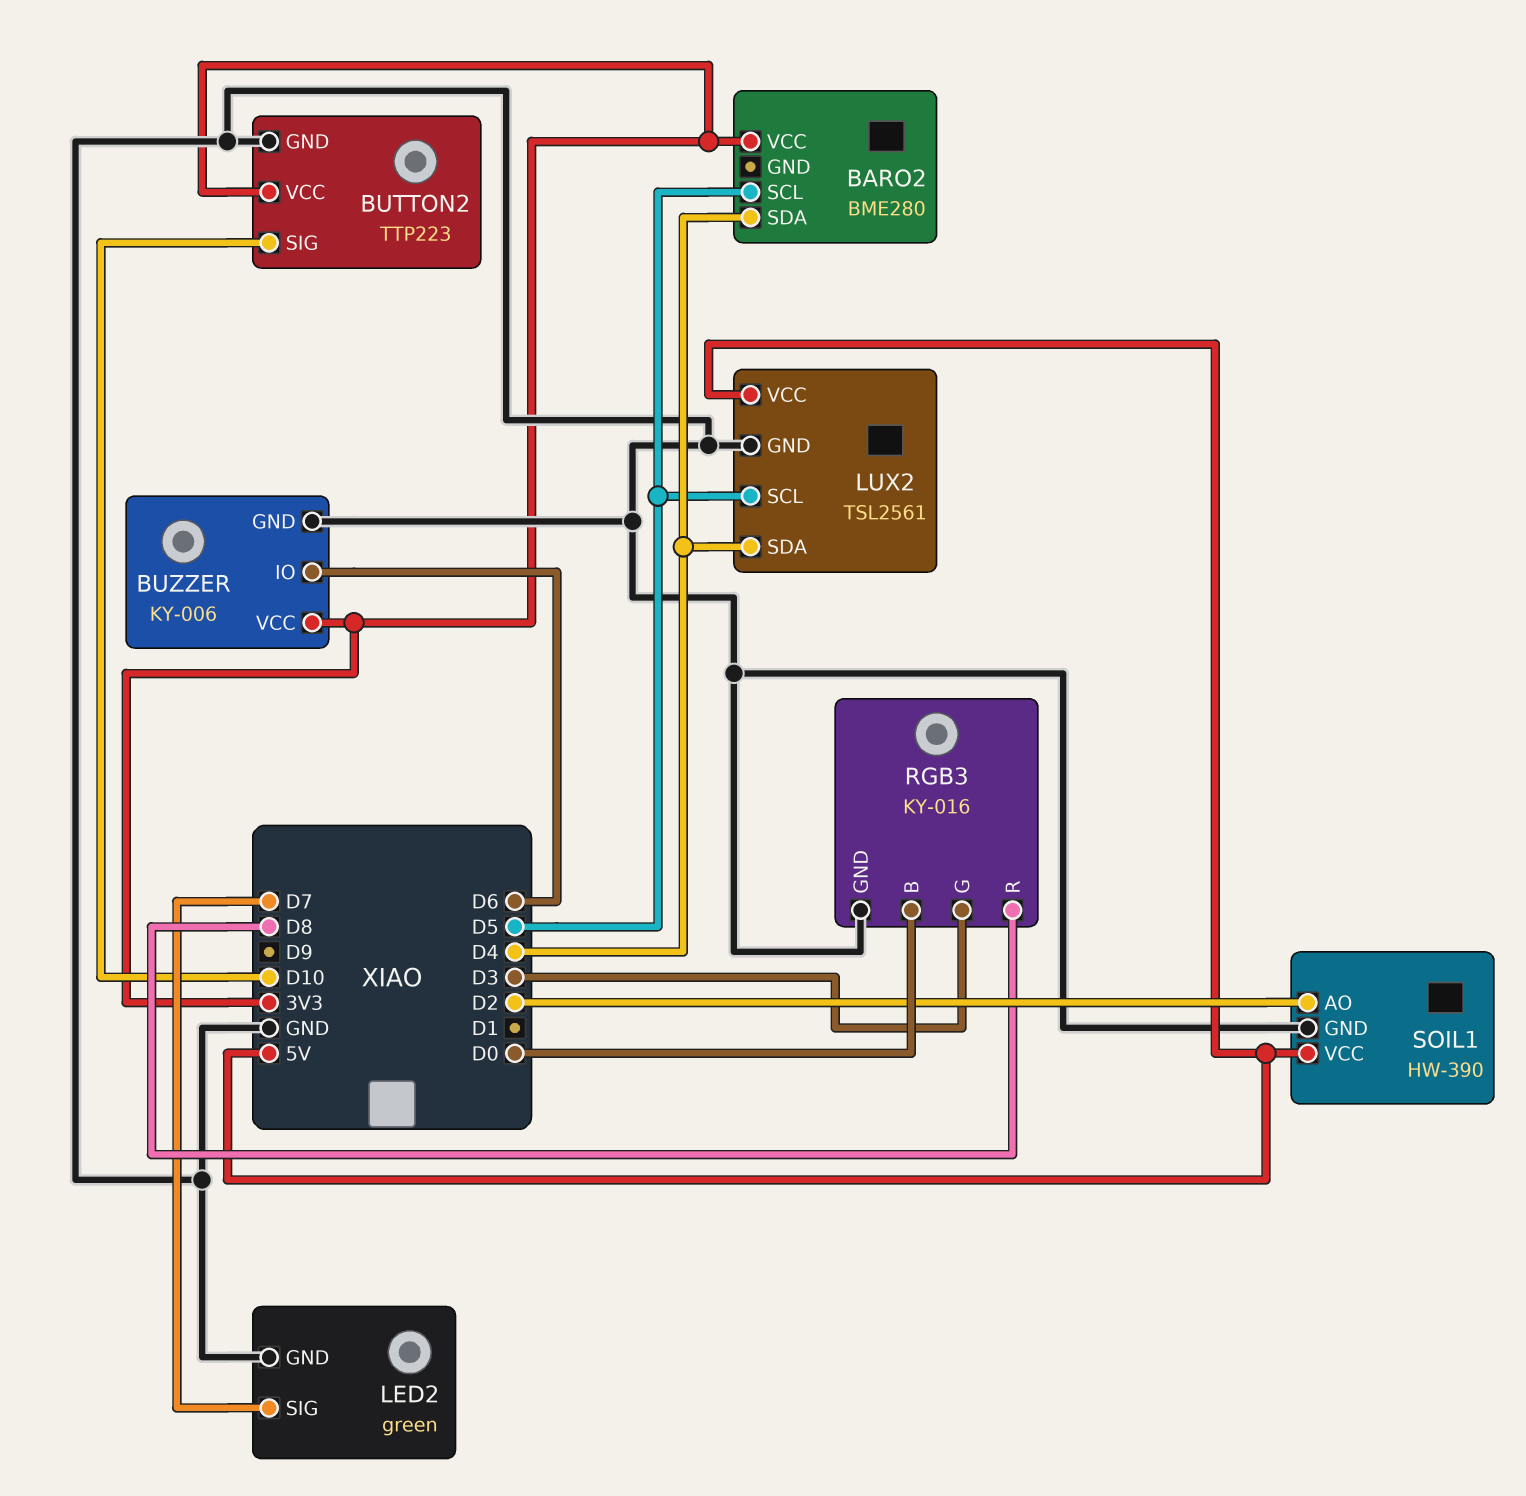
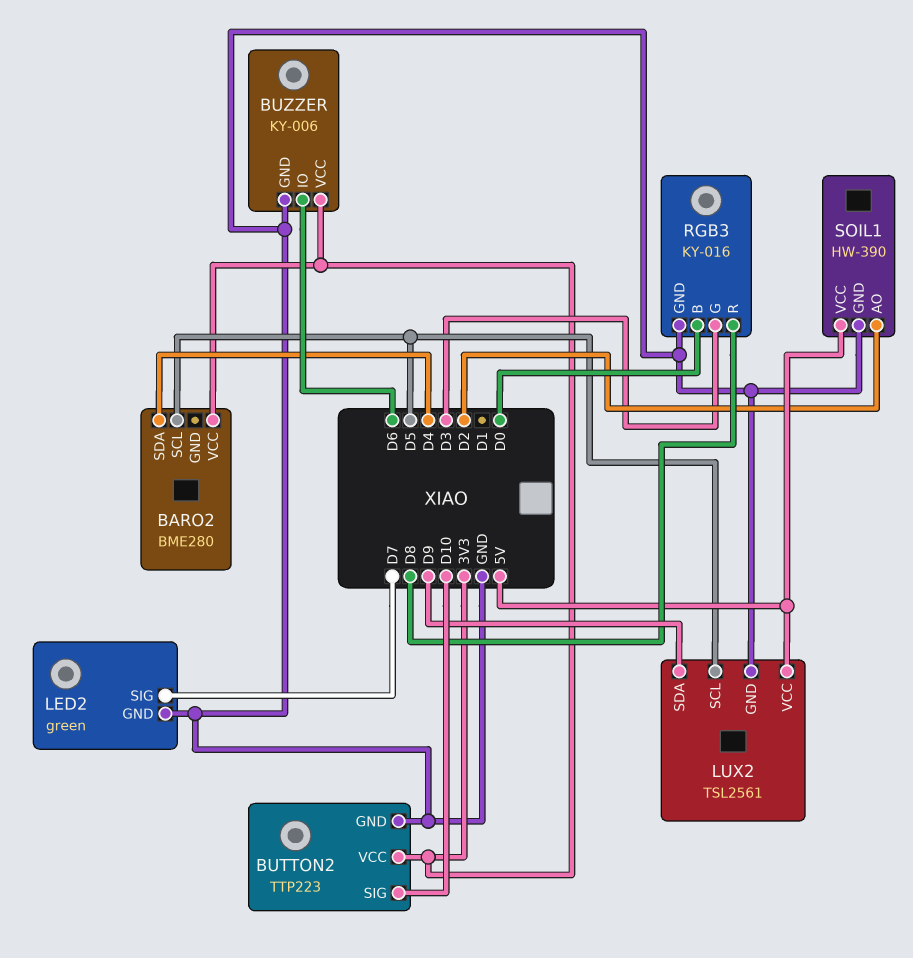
LUX2 pin SDA: D4 -> D9

